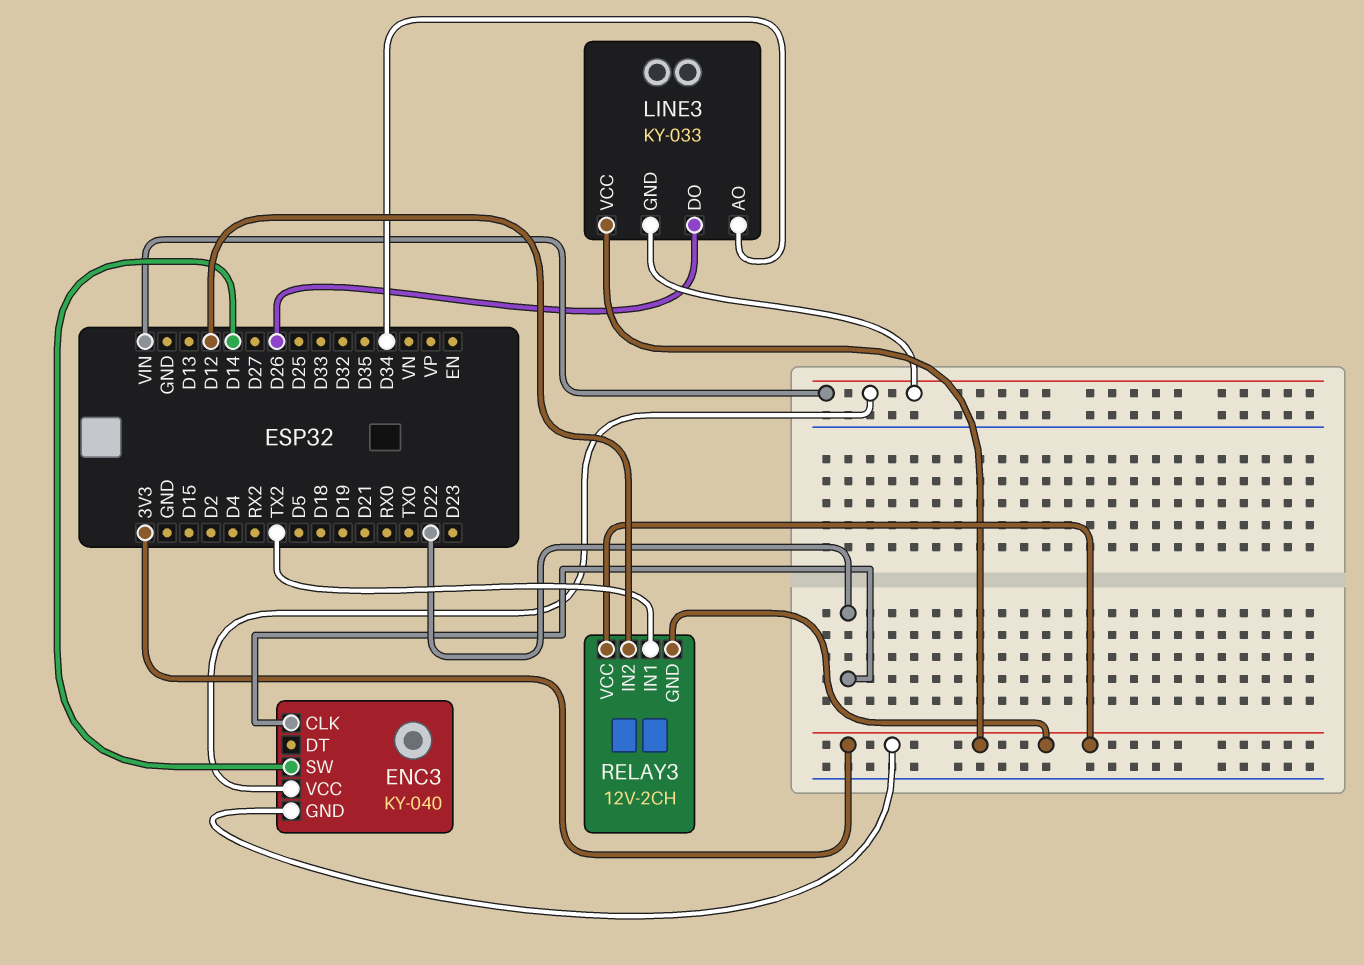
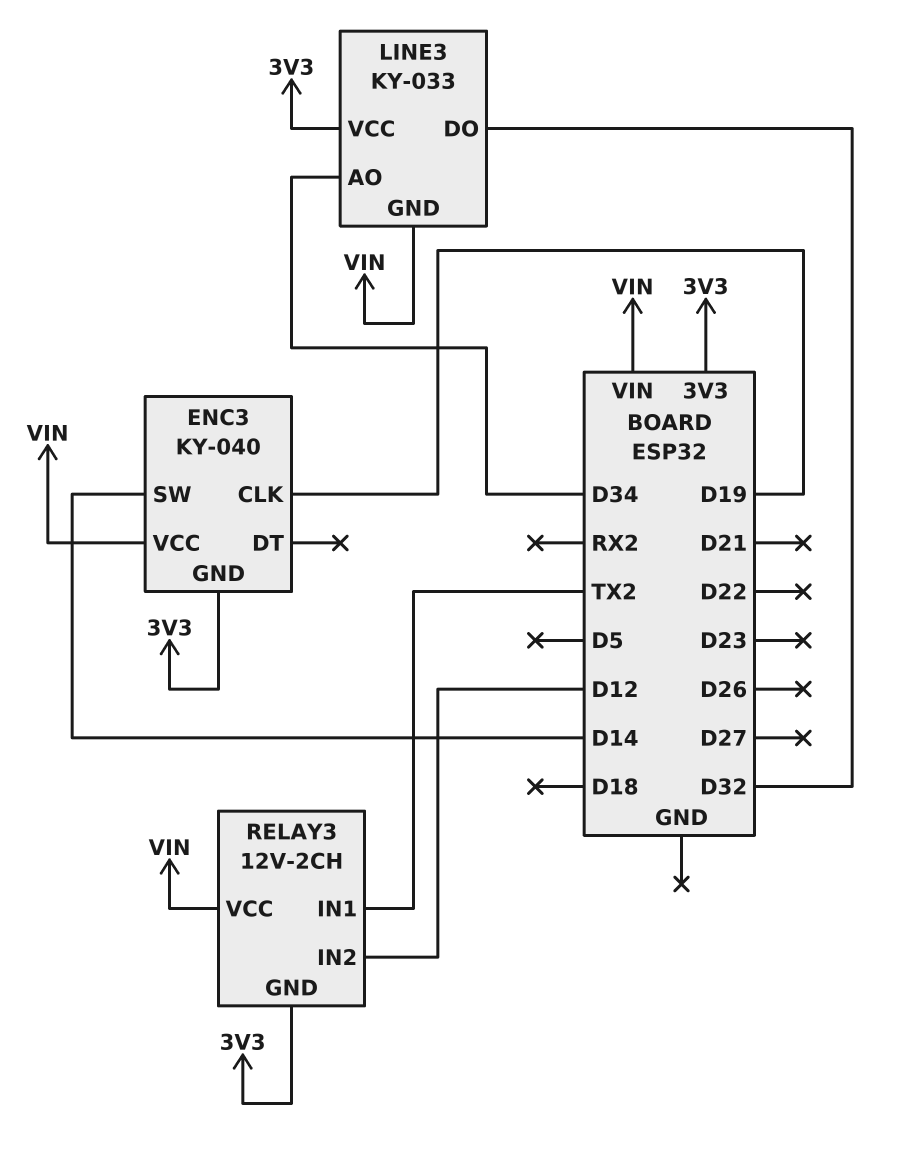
ENC3 pin CLK: D22 -> D19
LINE3 pin DO: D26 -> D32
RELAY3 pin VCC: 3V3 -> VIN

